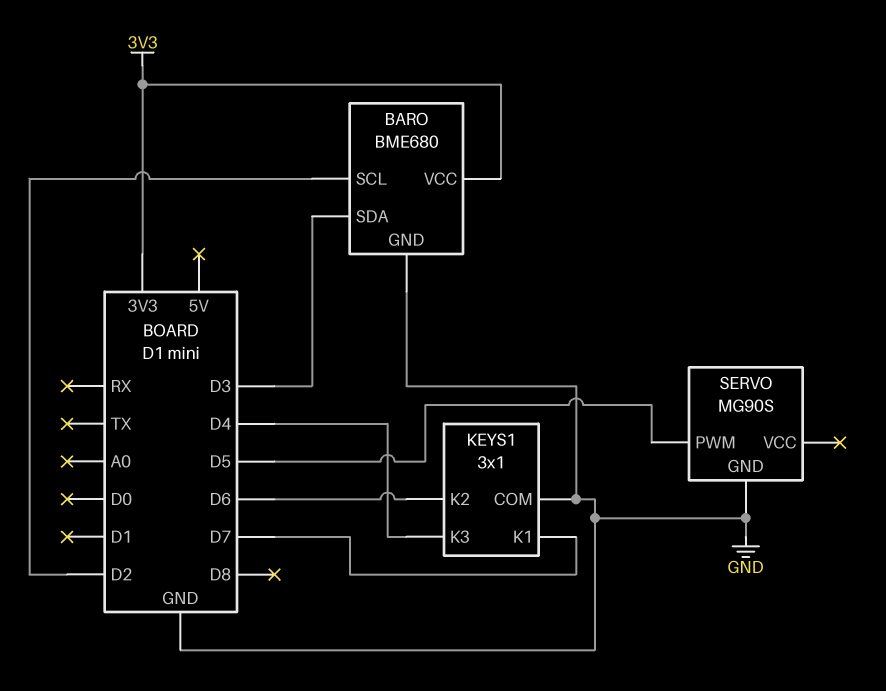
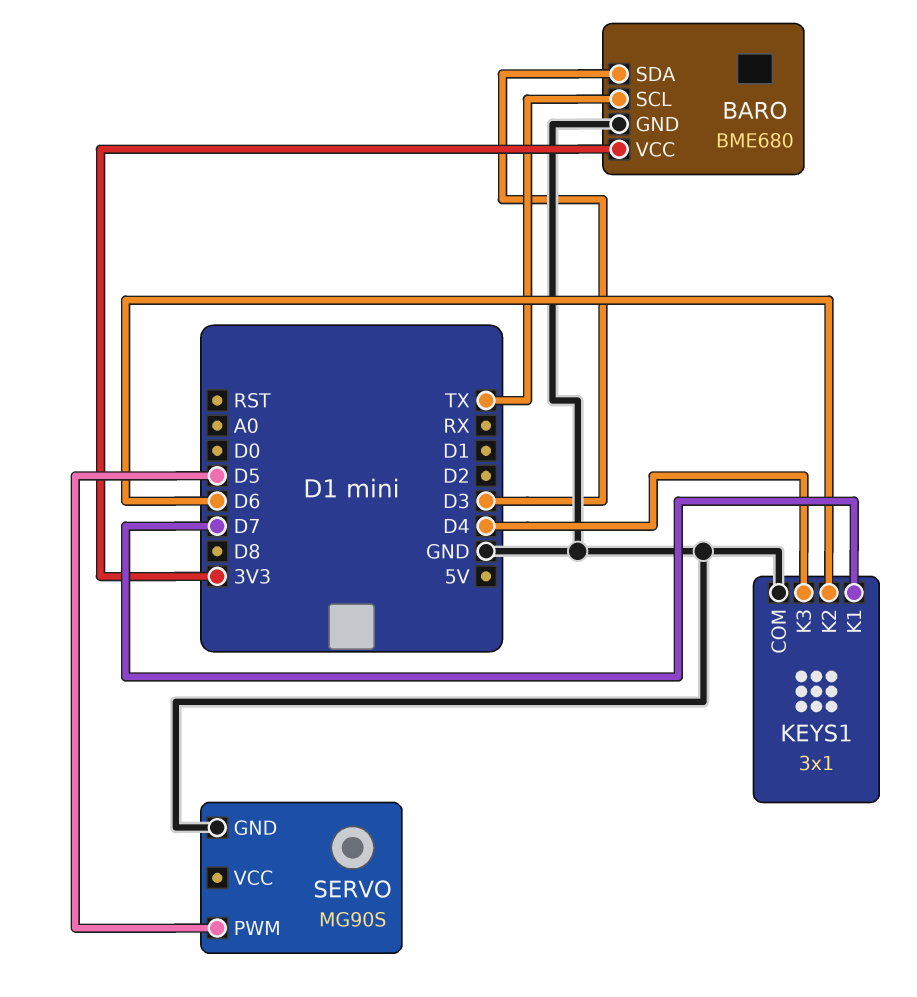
BARO pin SCL: D2 -> TX

